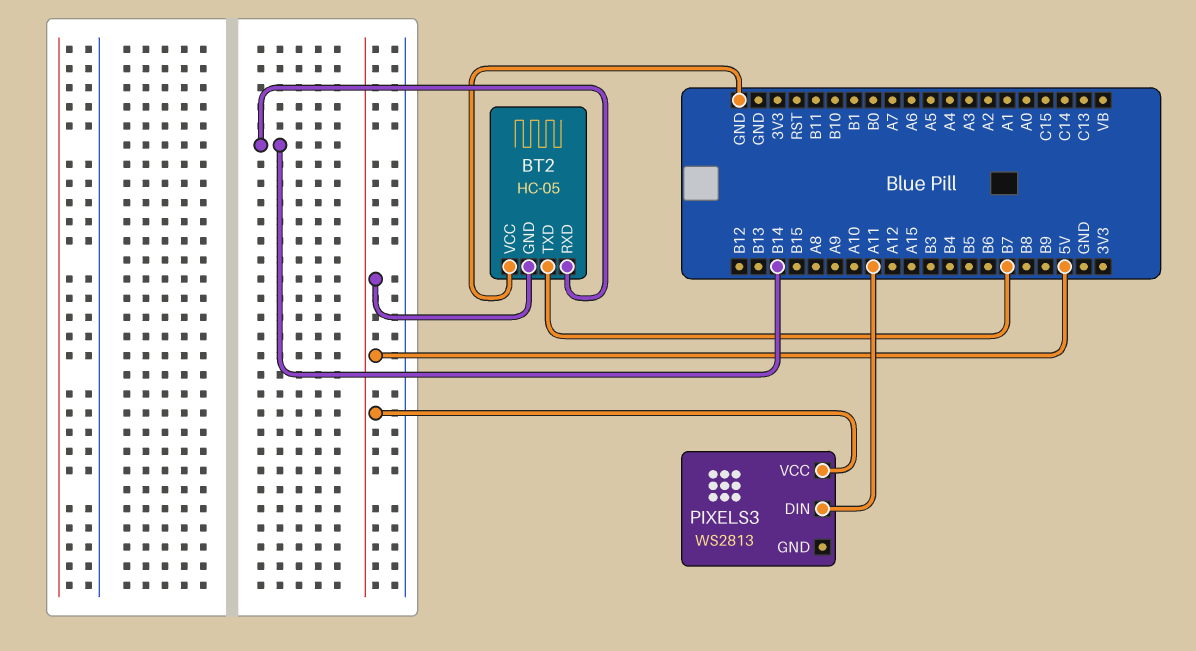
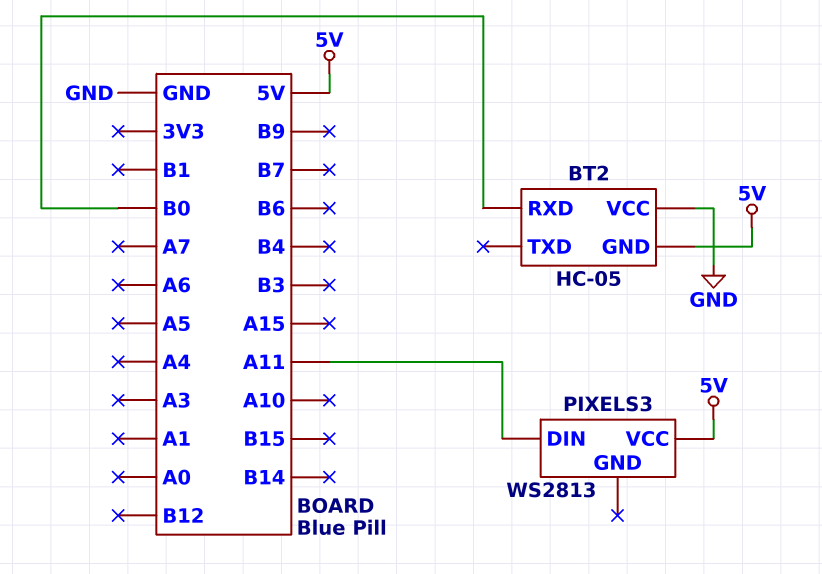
BT2 pin RXD: B14 -> B0
BT2 pin TXD: B7 -> none

